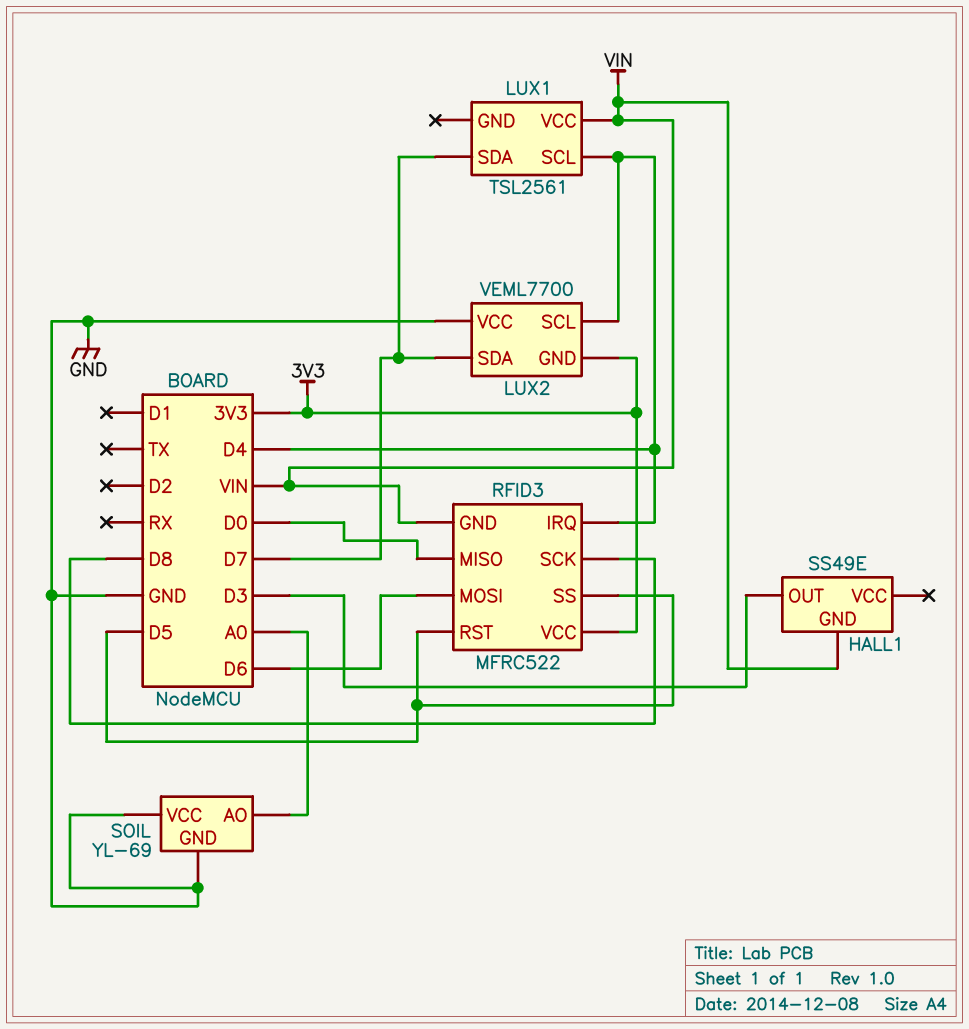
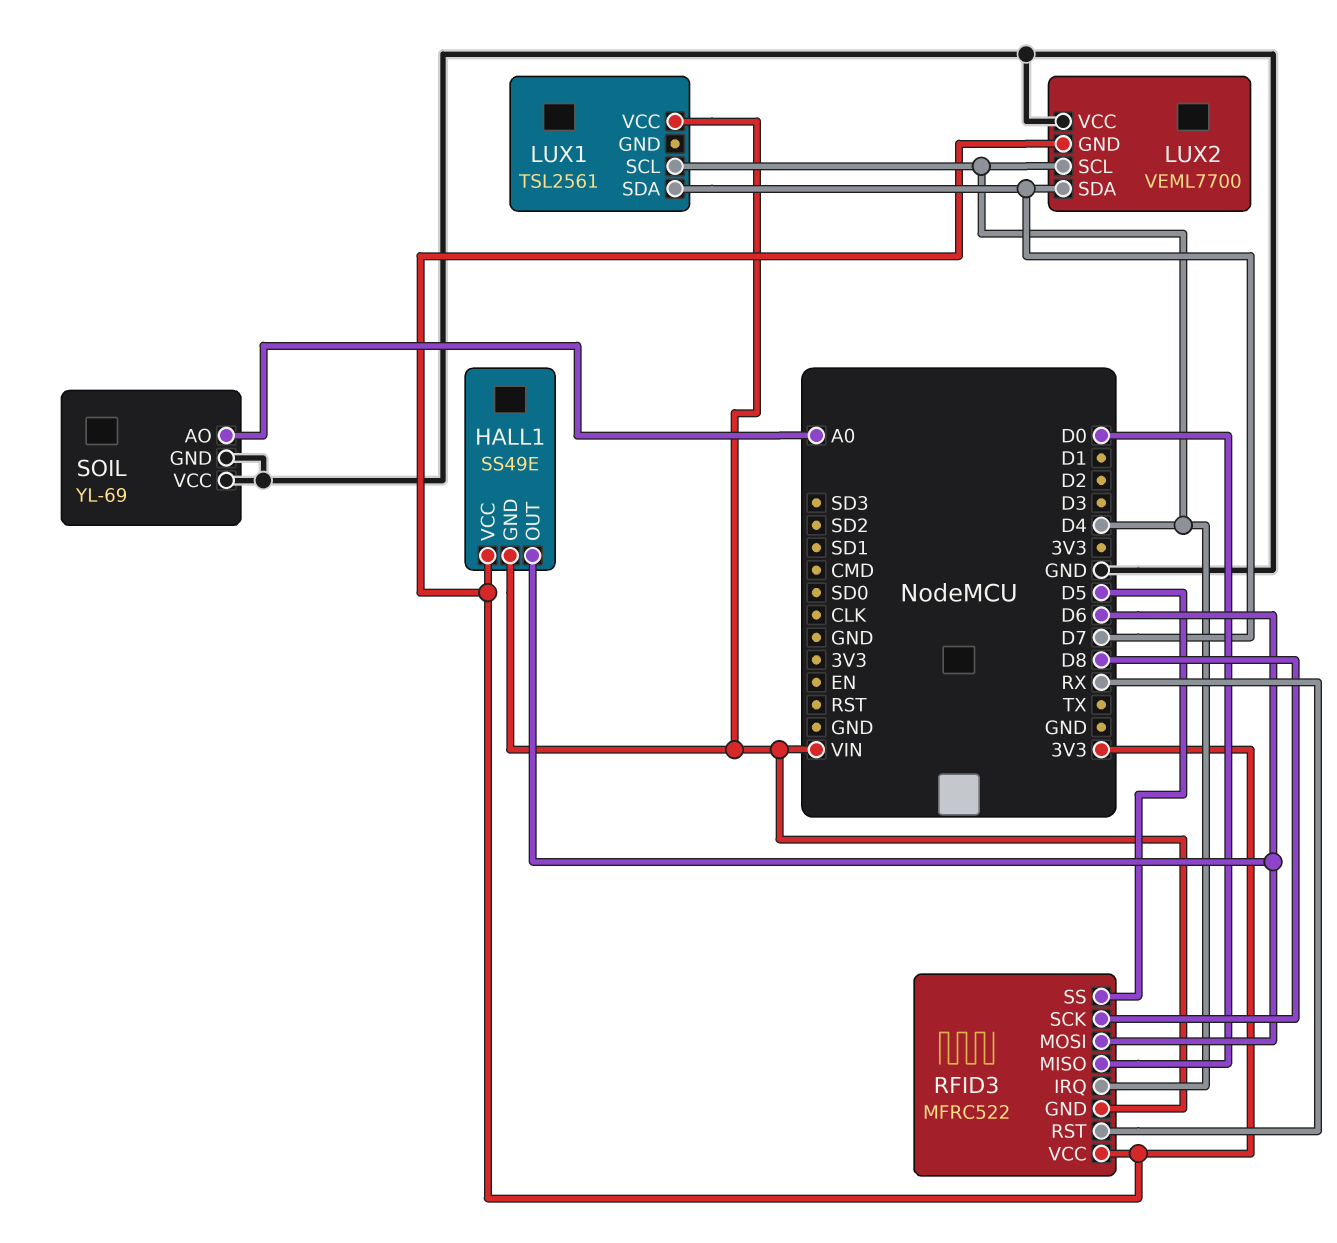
HALL1 pin OUT: D3 -> D6
HALL1 pin VCC: none -> 3V3
RFID3 pin RST: D5 -> RX

